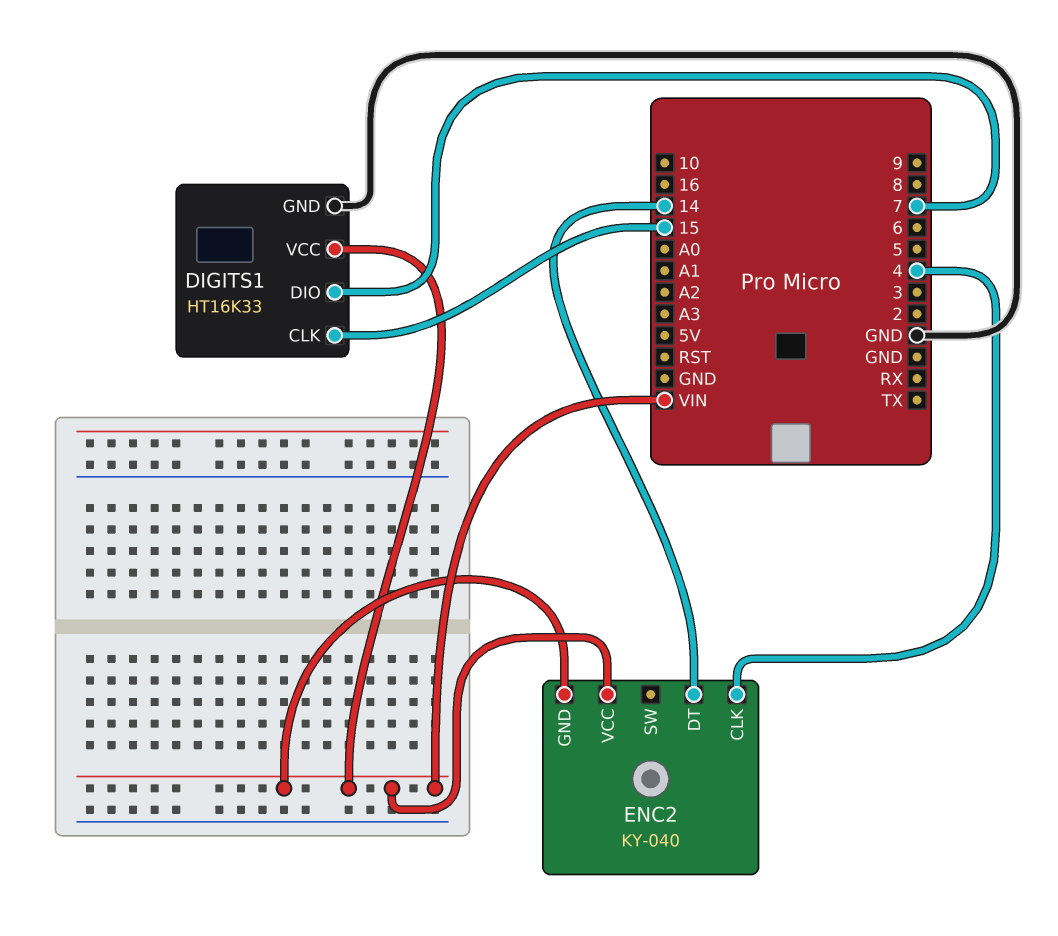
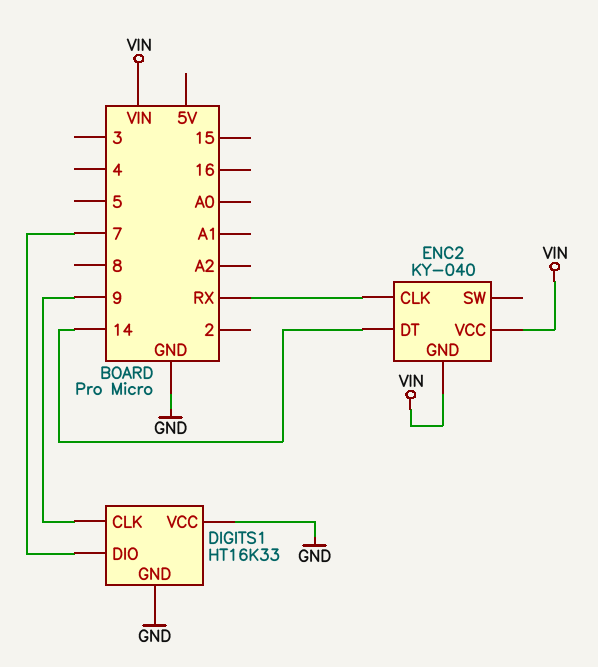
DIGITS1 pin CLK: 15 -> 9
DIGITS1 pin VCC: VIN -> GND
ENC2 pin CLK: 4 -> RX

